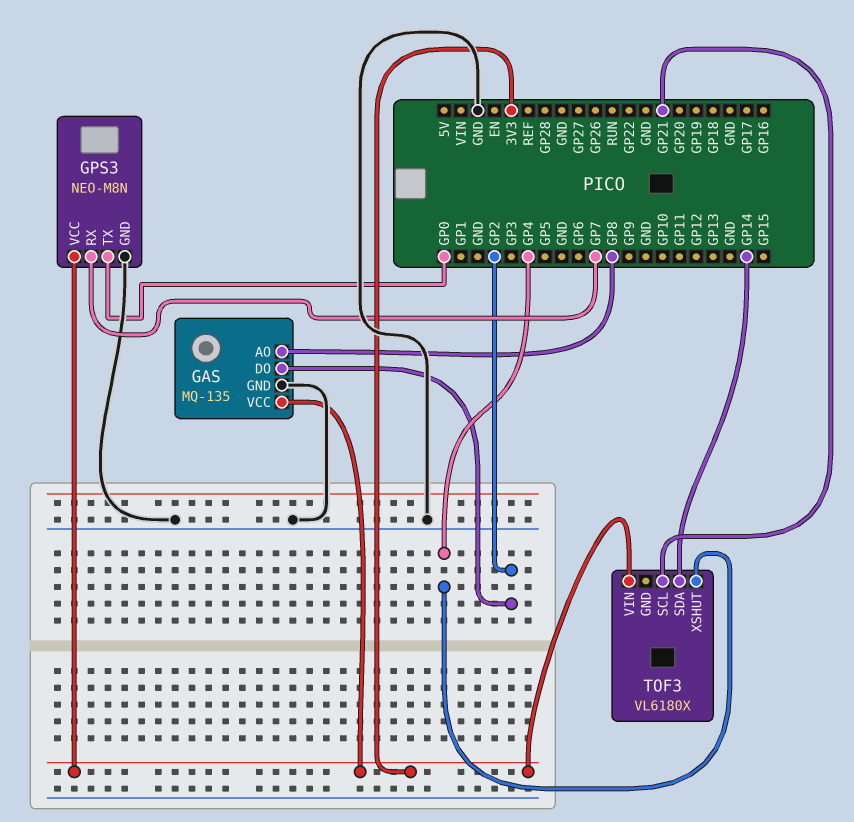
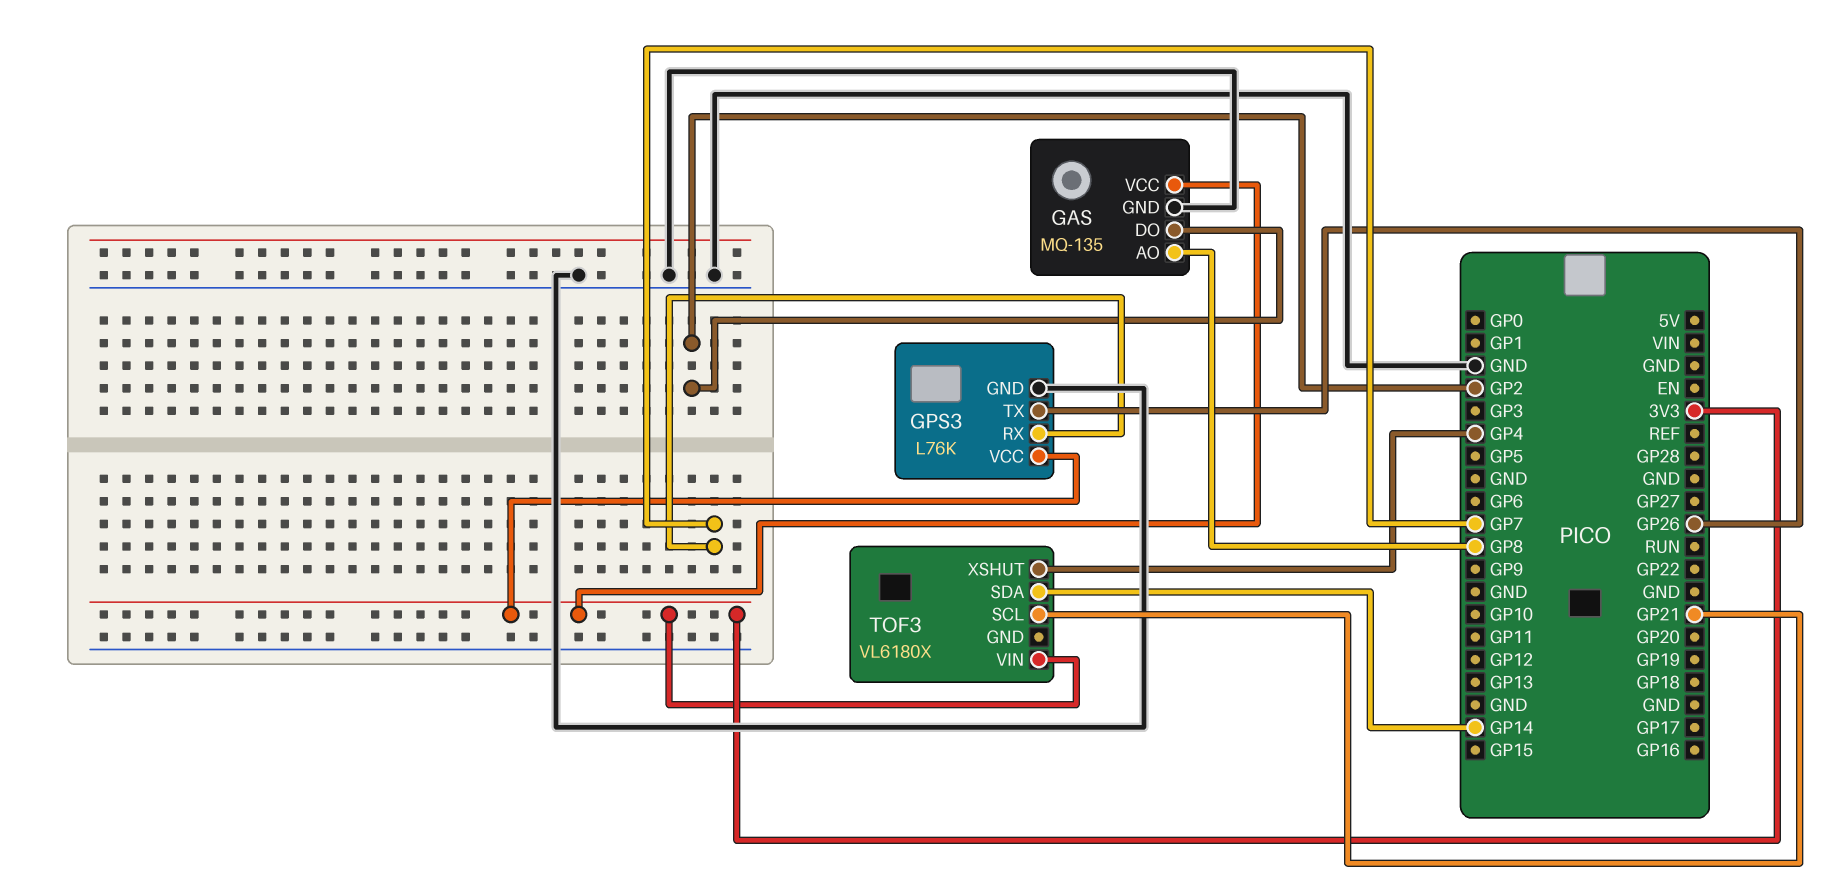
GPS3: NEO-M8N -> L76K
GPS3 pin TX: GP0 -> GP26

